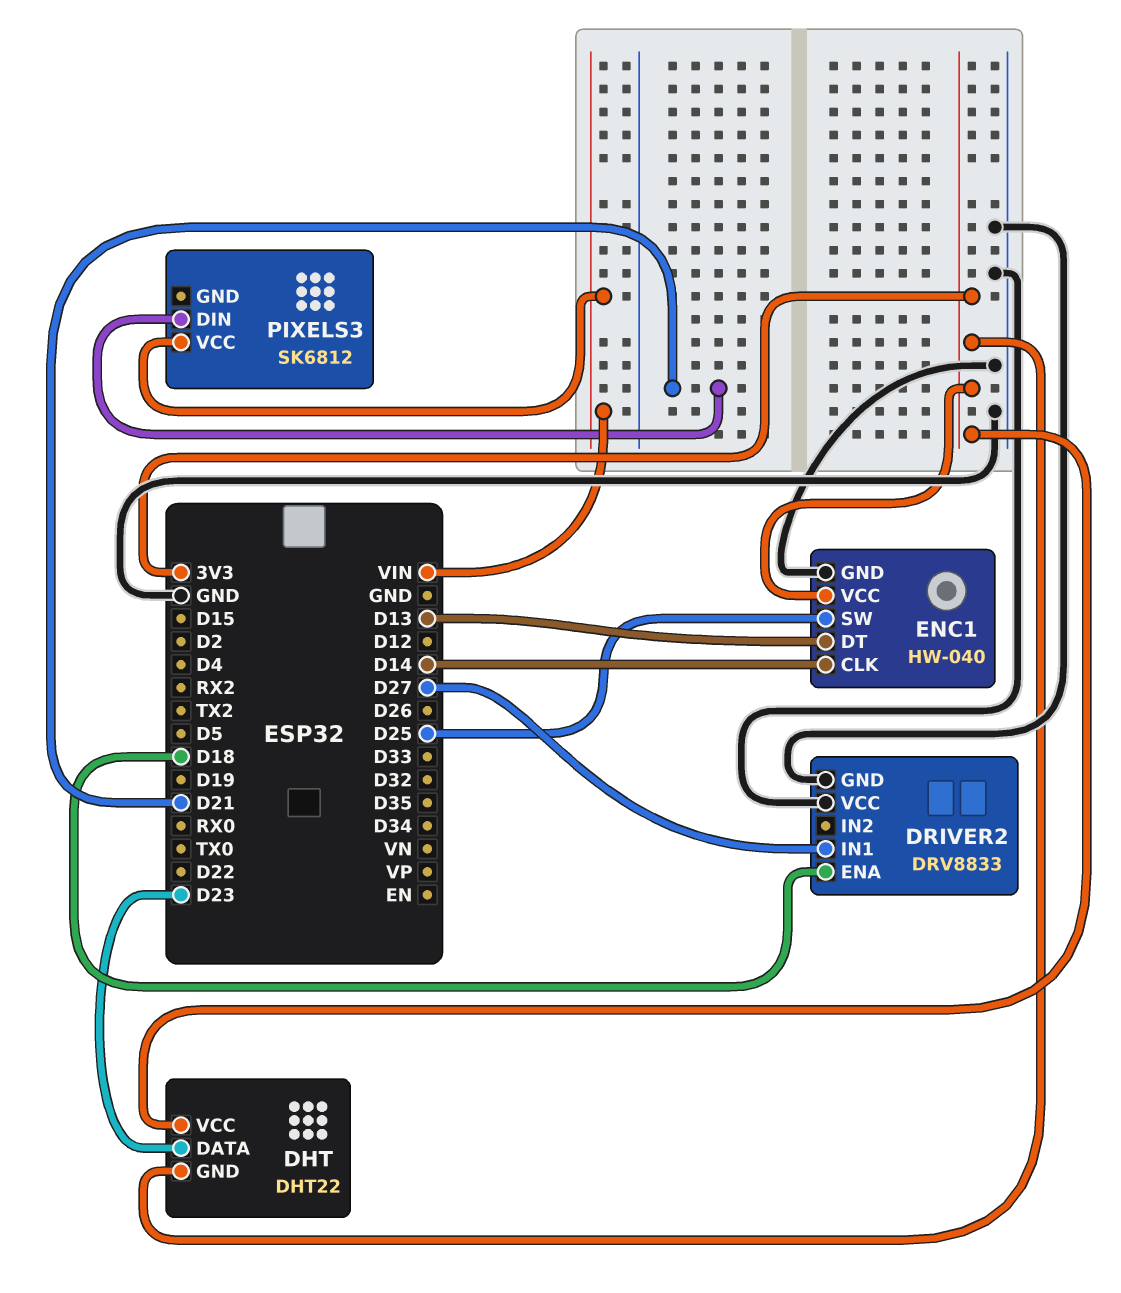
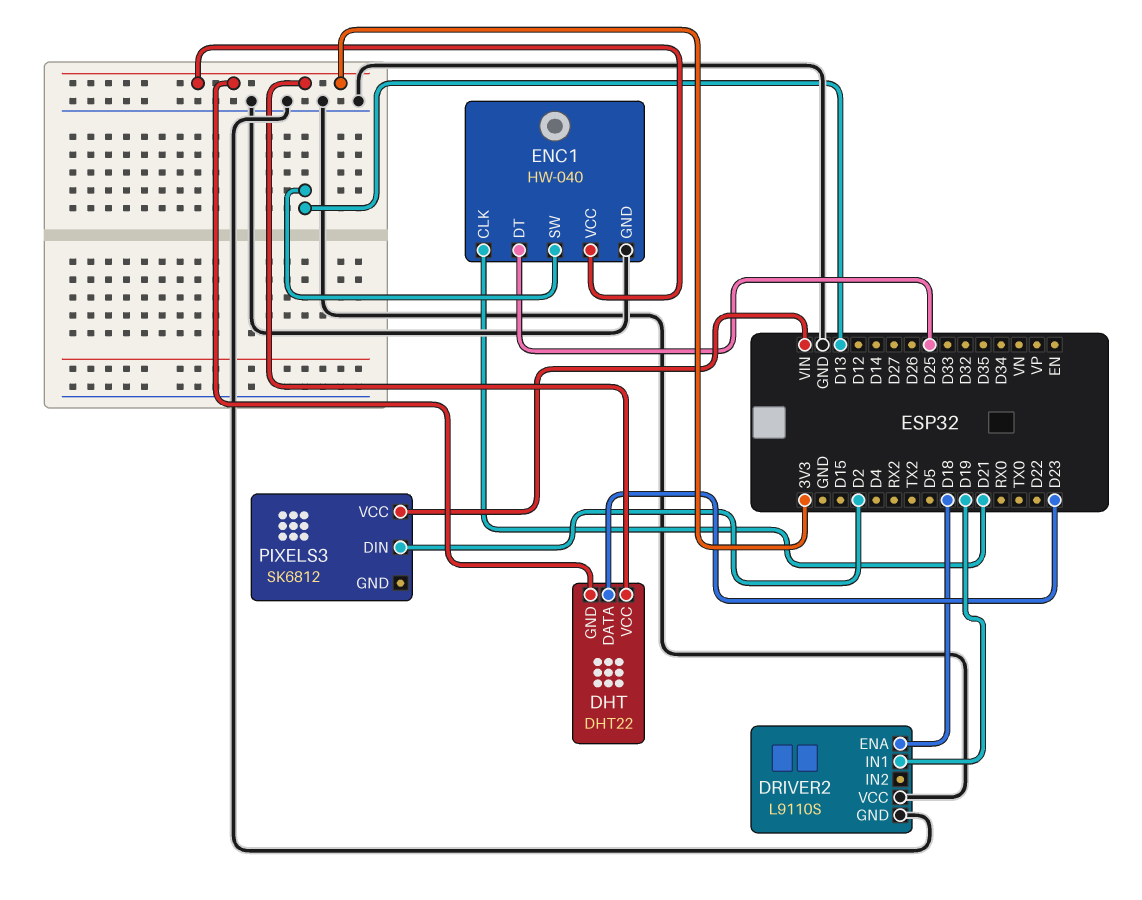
DRIVER2: DRV8833 -> L9110S
DRIVER2 pin IN1: D27 -> D19
ENC1 pin CLK: D14 -> D21
ENC1 pin DT: D13 -> D25
ENC1 pin SW: D25 -> D13
PIXELS3 pin DIN: D21 -> D2

